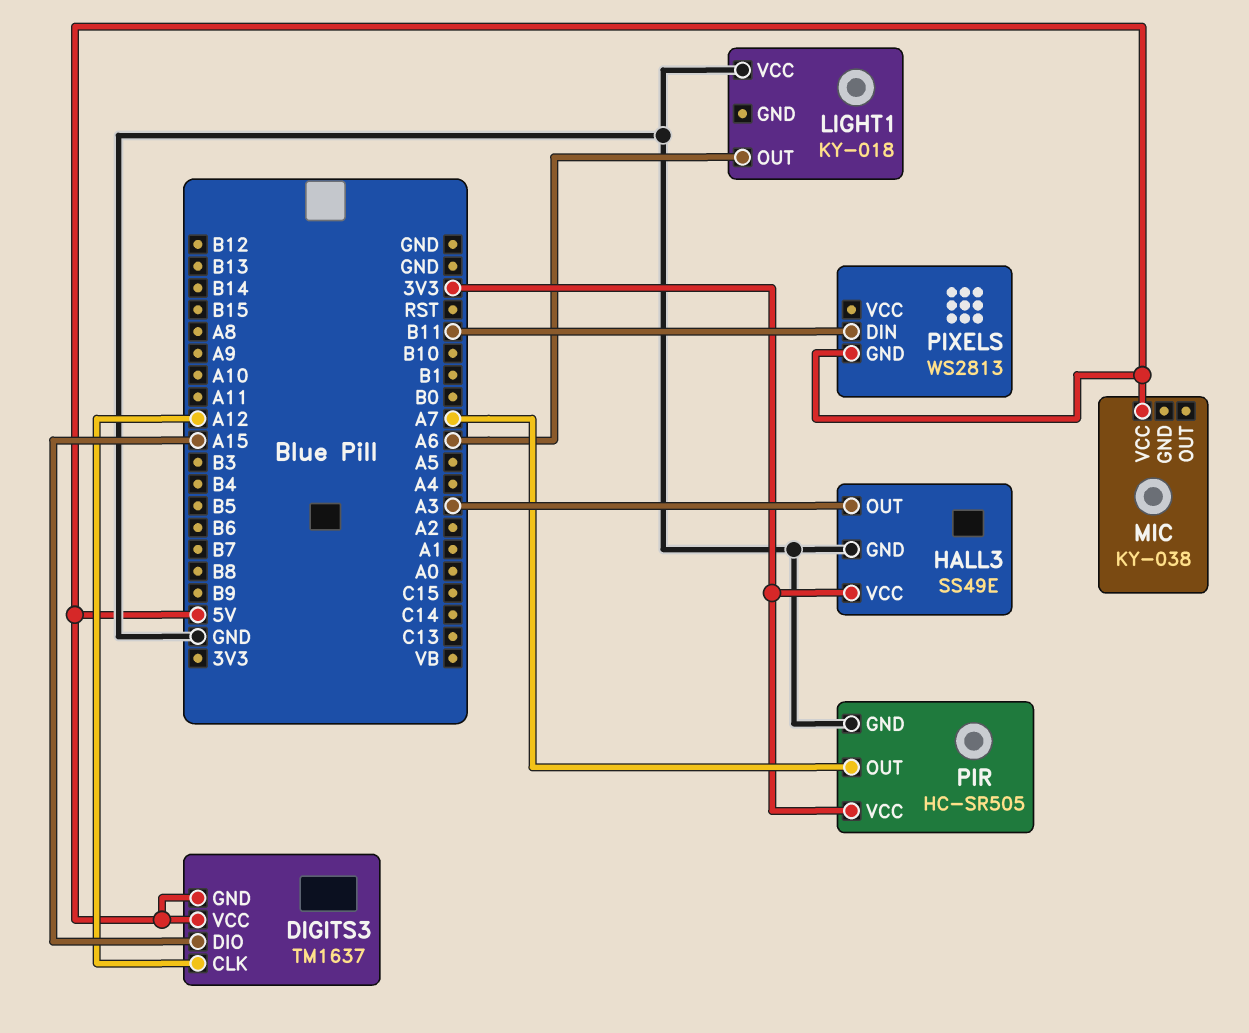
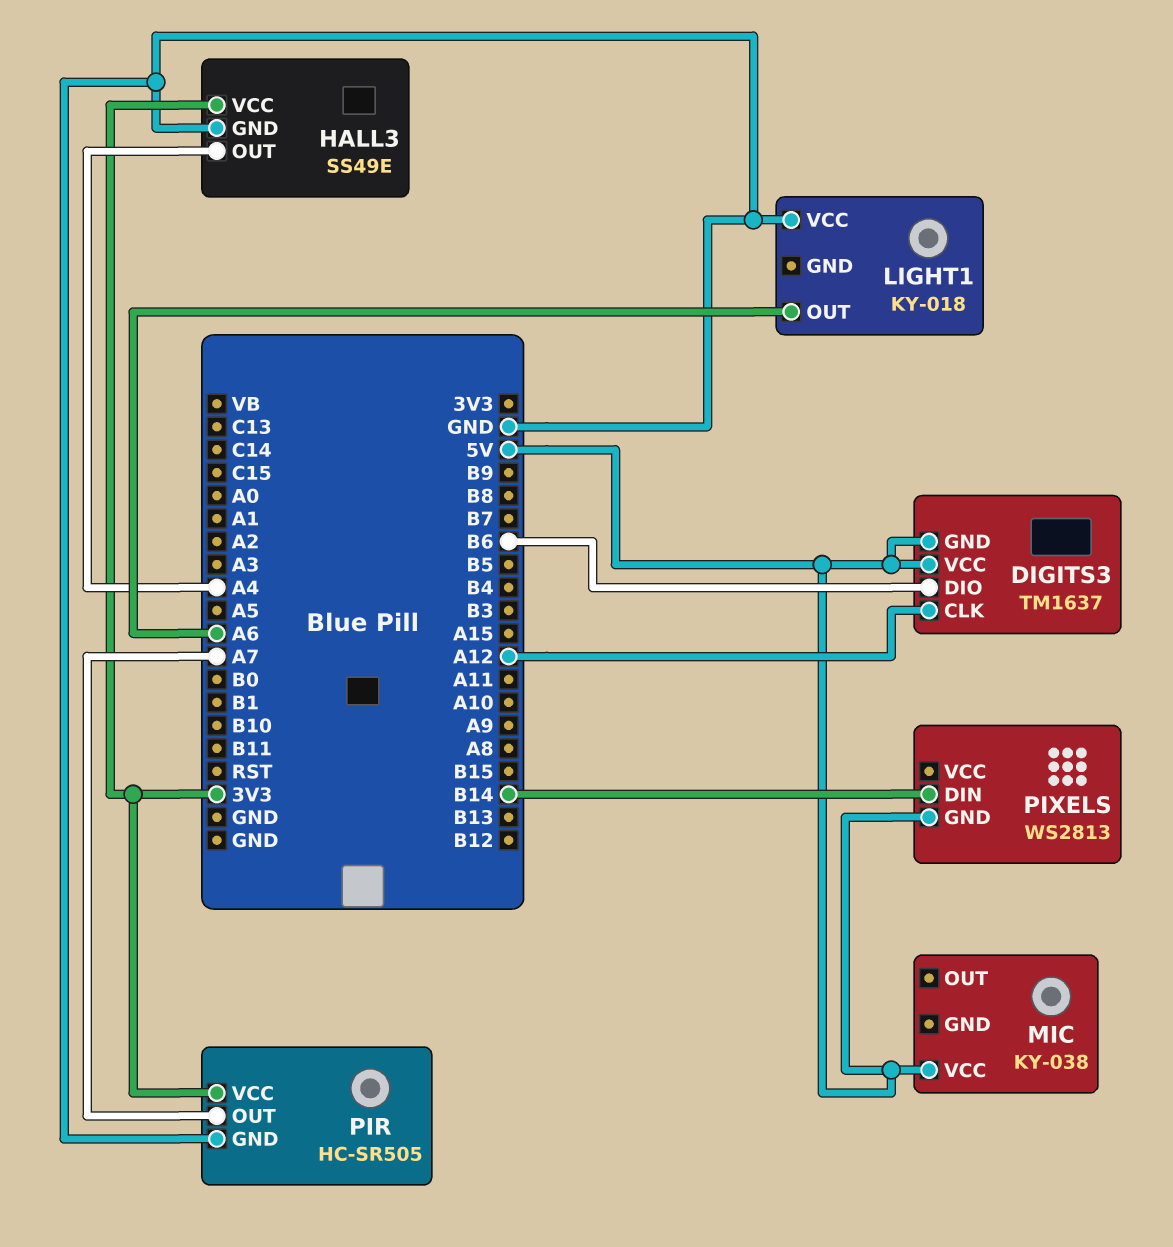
DIGITS3 pin DIO: A15 -> B6
HALL3 pin OUT: A3 -> A4
PIXELS pin DIN: B11 -> B14

